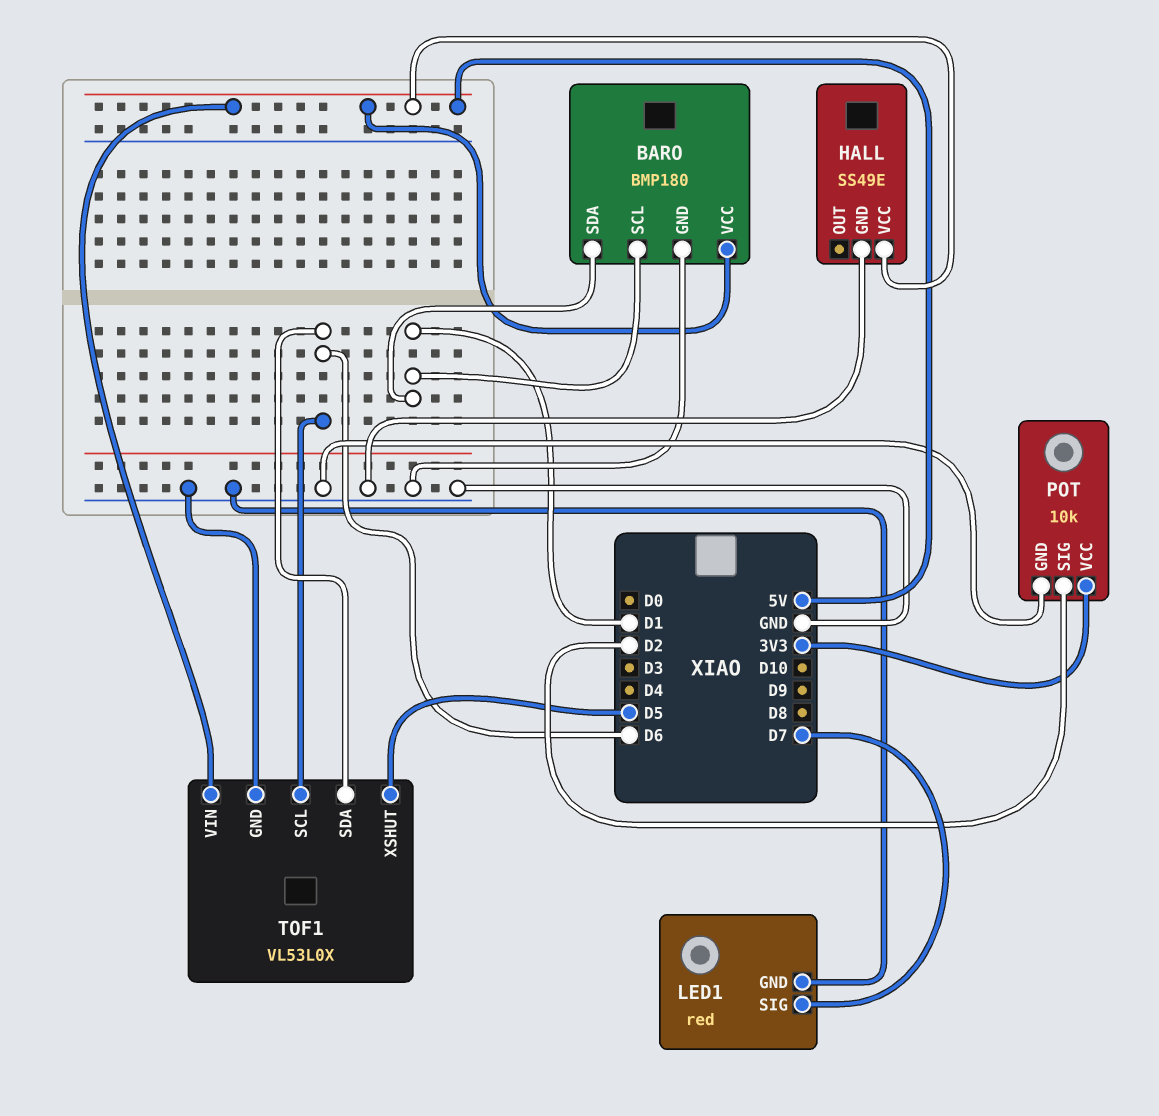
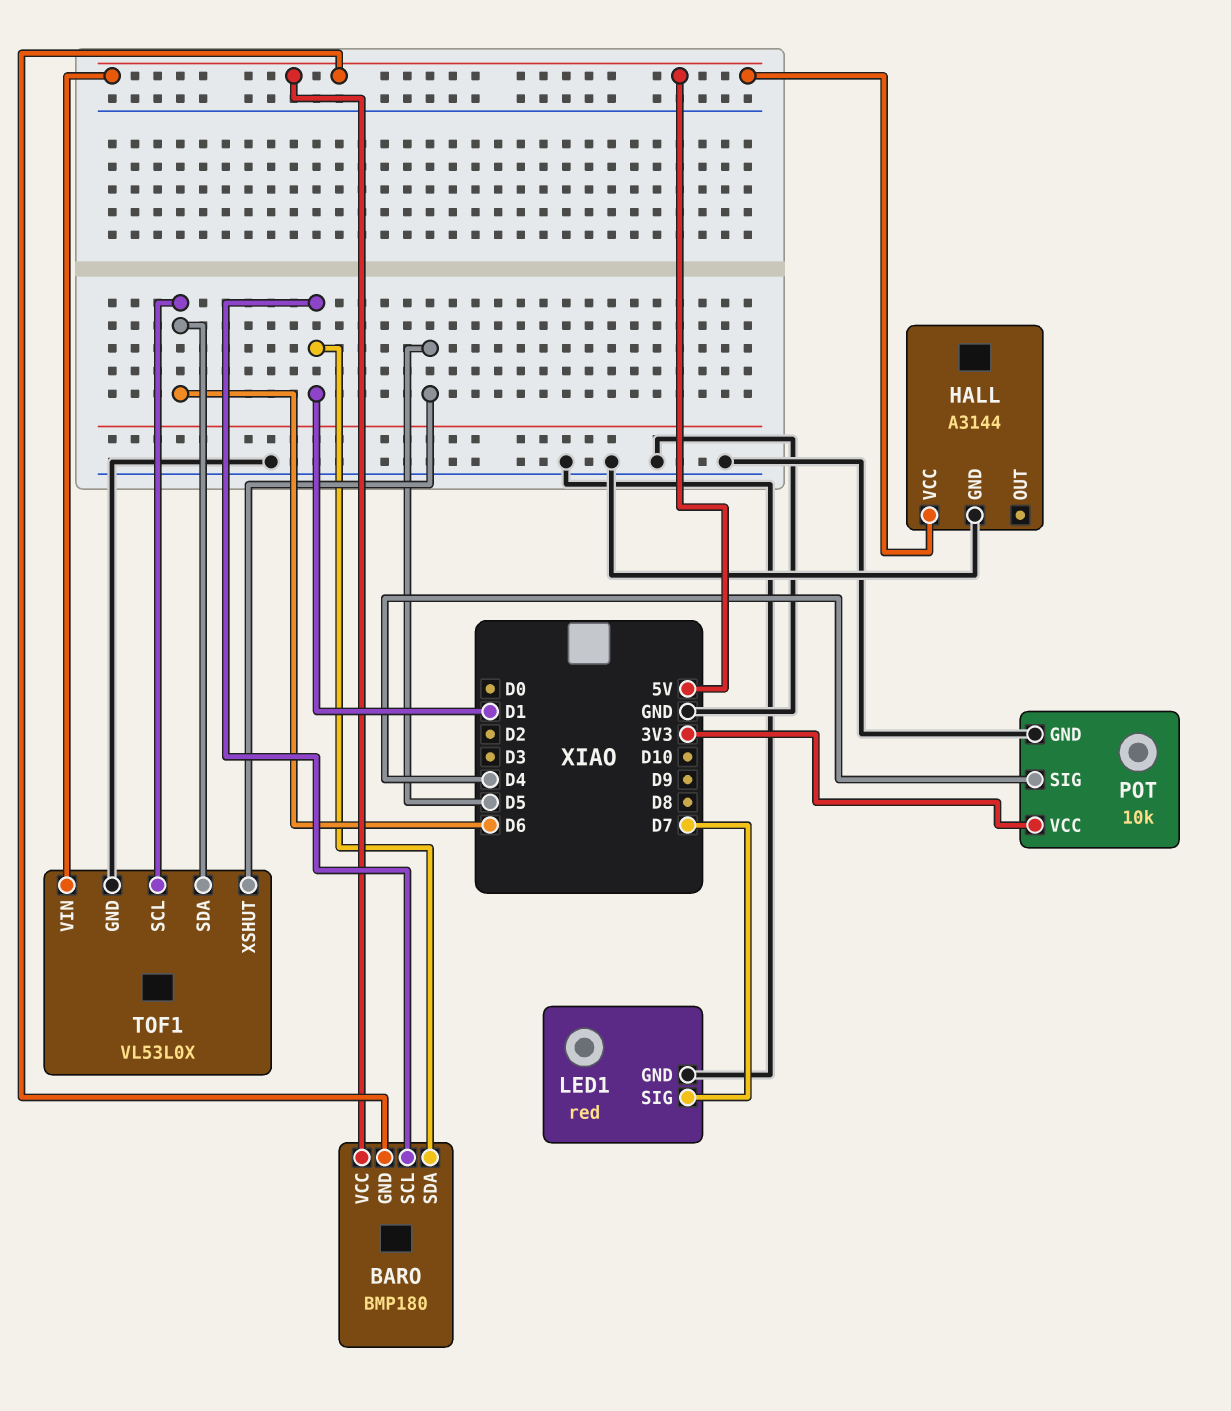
BARO pin GND: GND -> 5V
HALL: SS49E -> A3144
POT pin SIG: D2 -> D4

